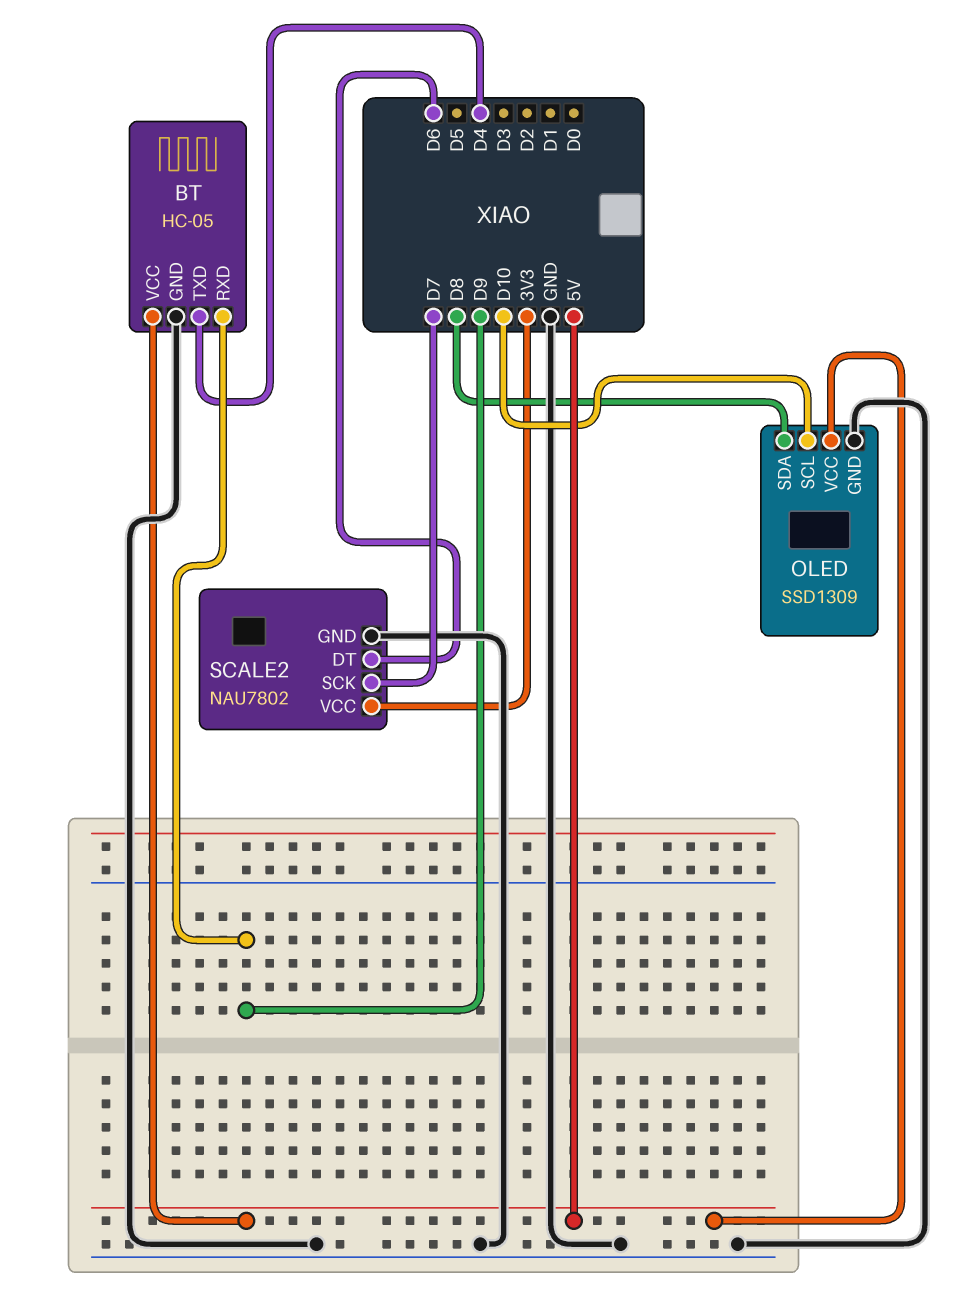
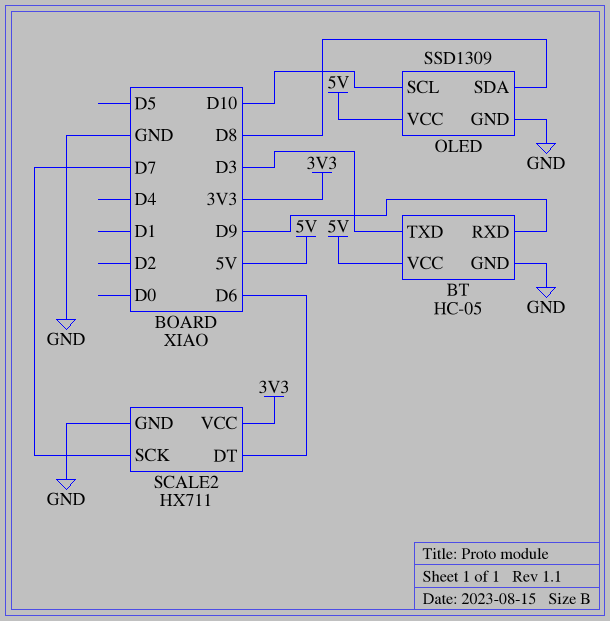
BT pin TXD: D4 -> D3
SCALE2: NAU7802 -> HX711

